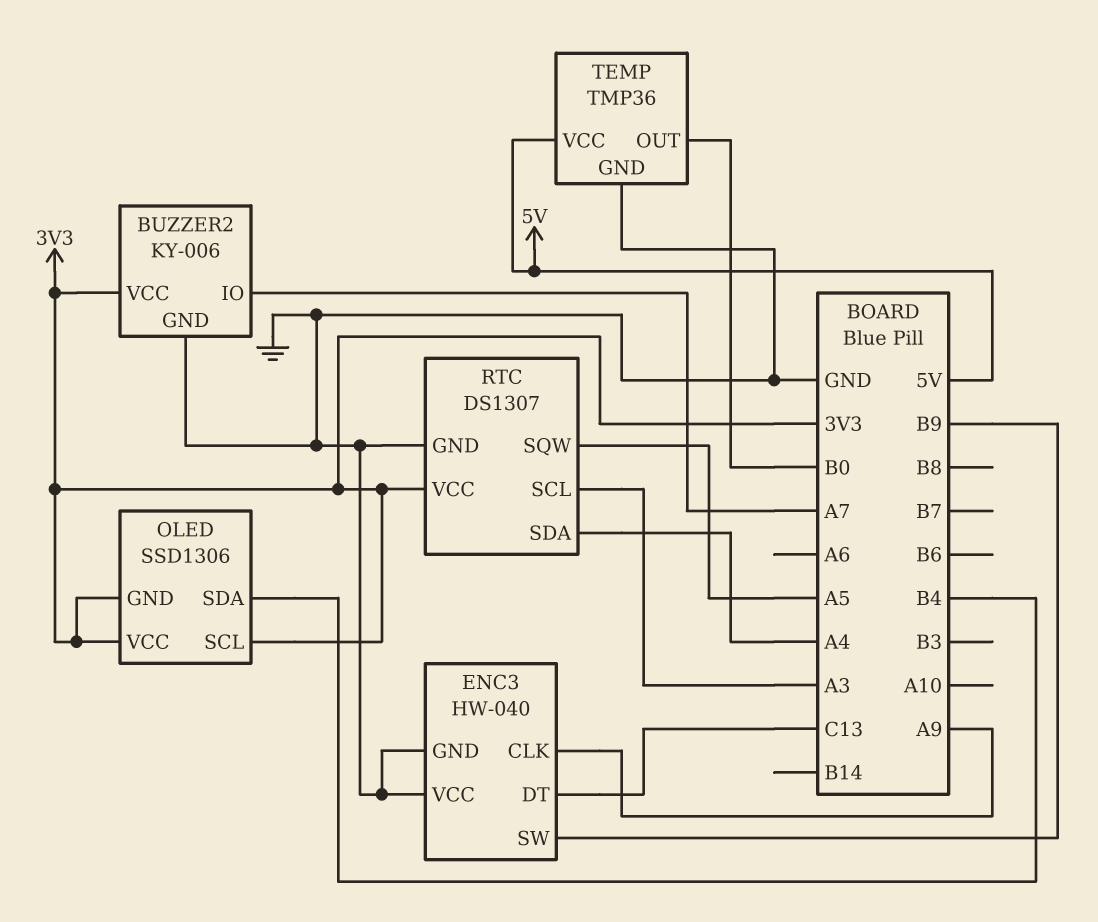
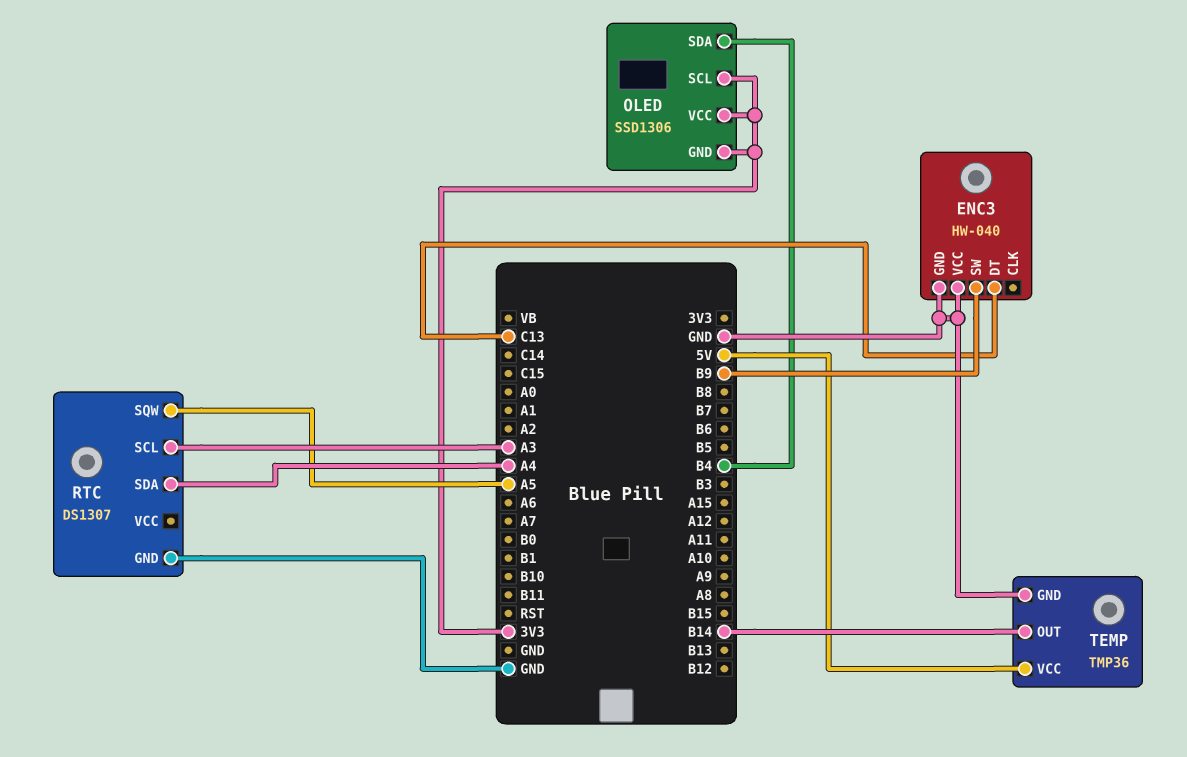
BUZZER2: KY-006 -> none
BUZZER2 pin GND: GND -> none
BUZZER2 pin IO: A7 -> none
BUZZER2 pin VCC: 3V3 -> none
ENC3 pin CLK: A9 -> none
RTC pin VCC: 3V3 -> none
TEMP pin OUT: B0 -> B14

